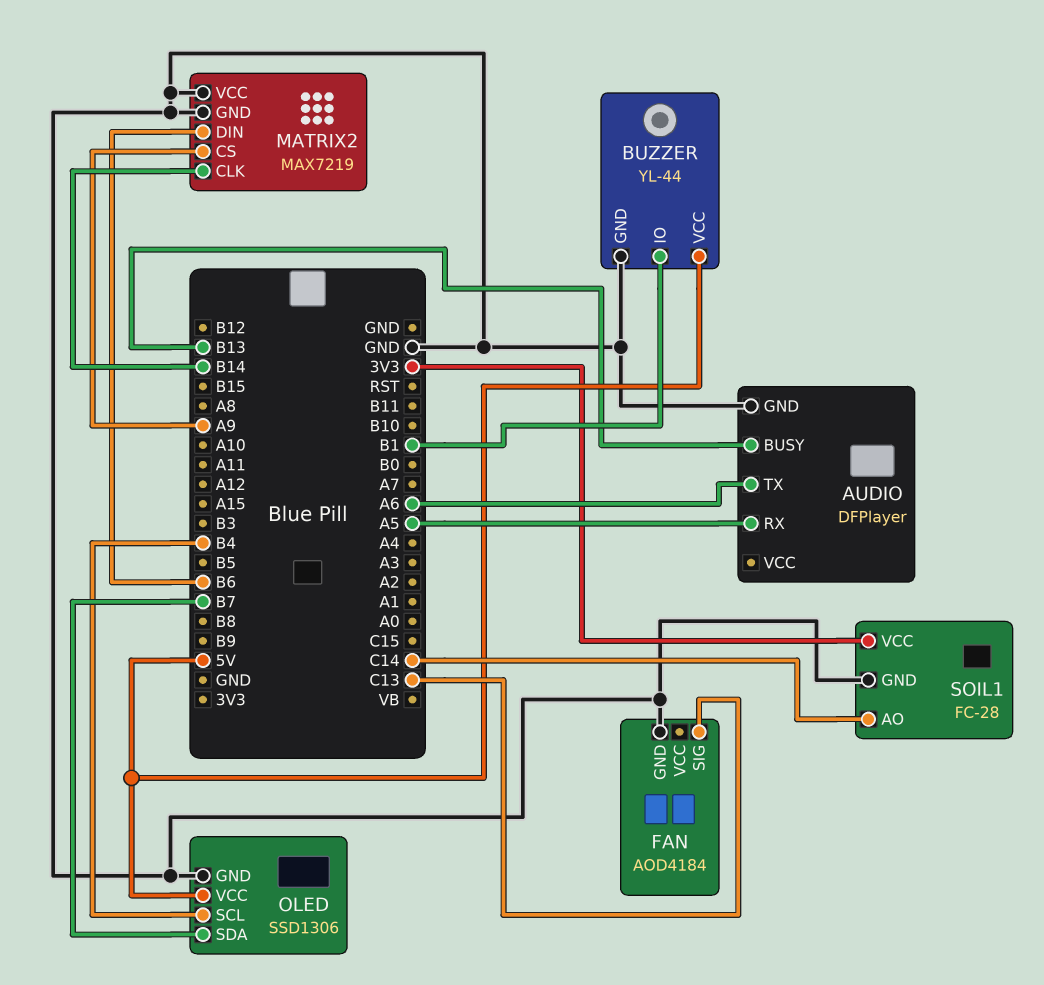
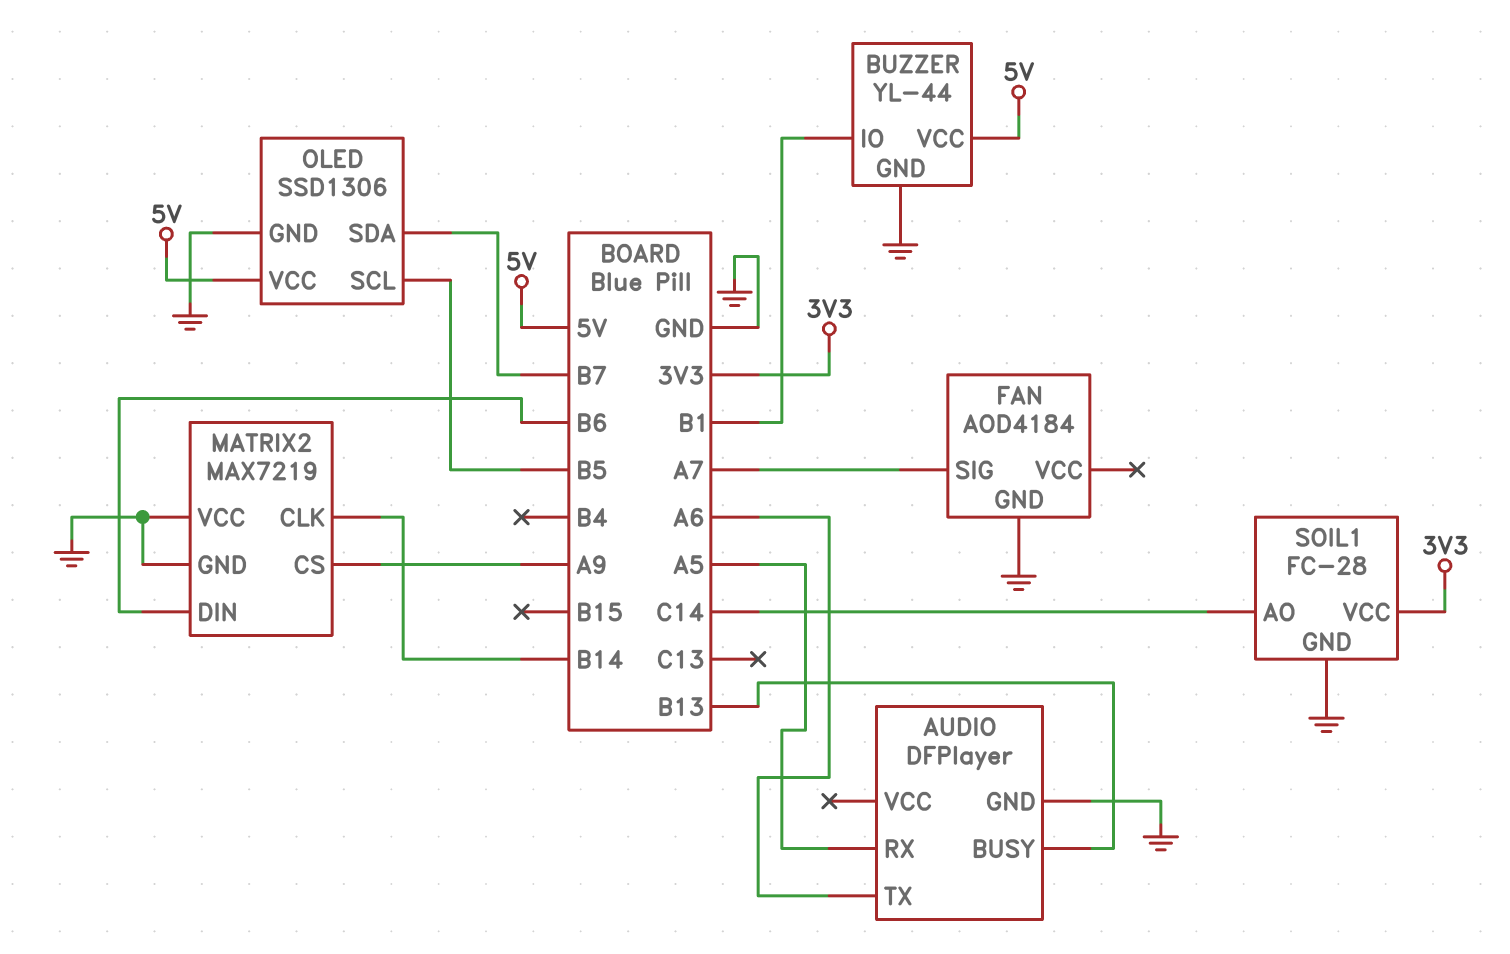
FAN pin SIG: C13 -> A7
OLED pin SCL: B4 -> B5

